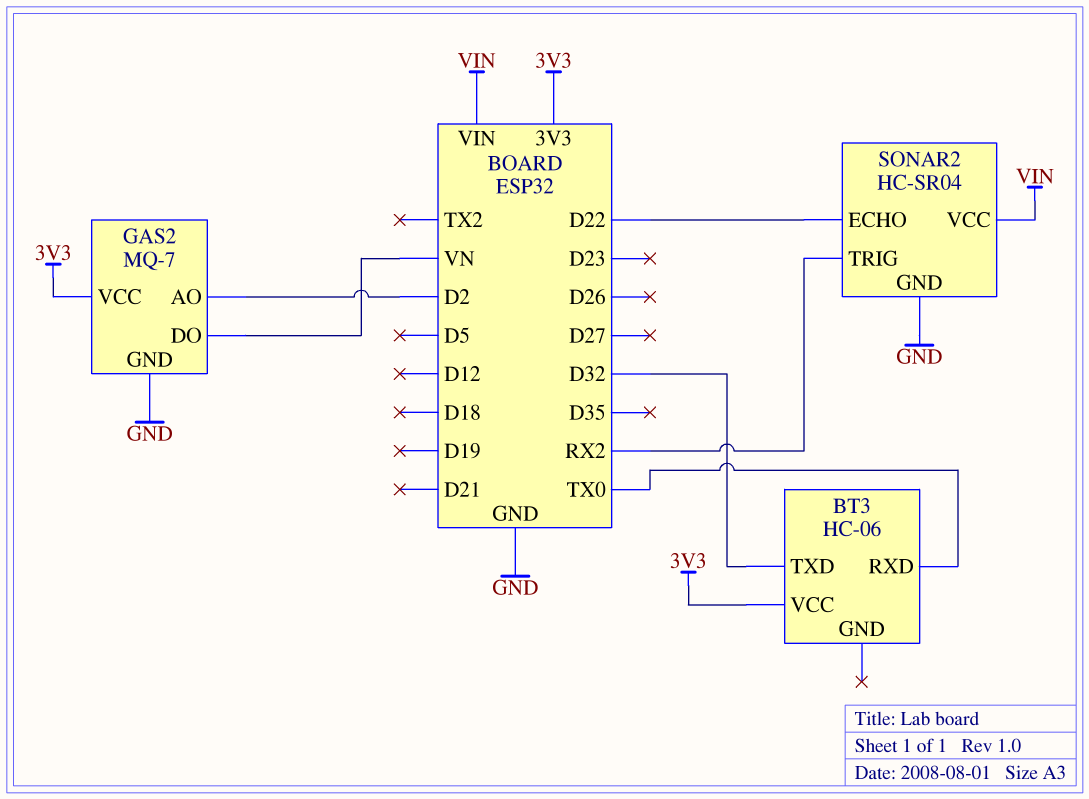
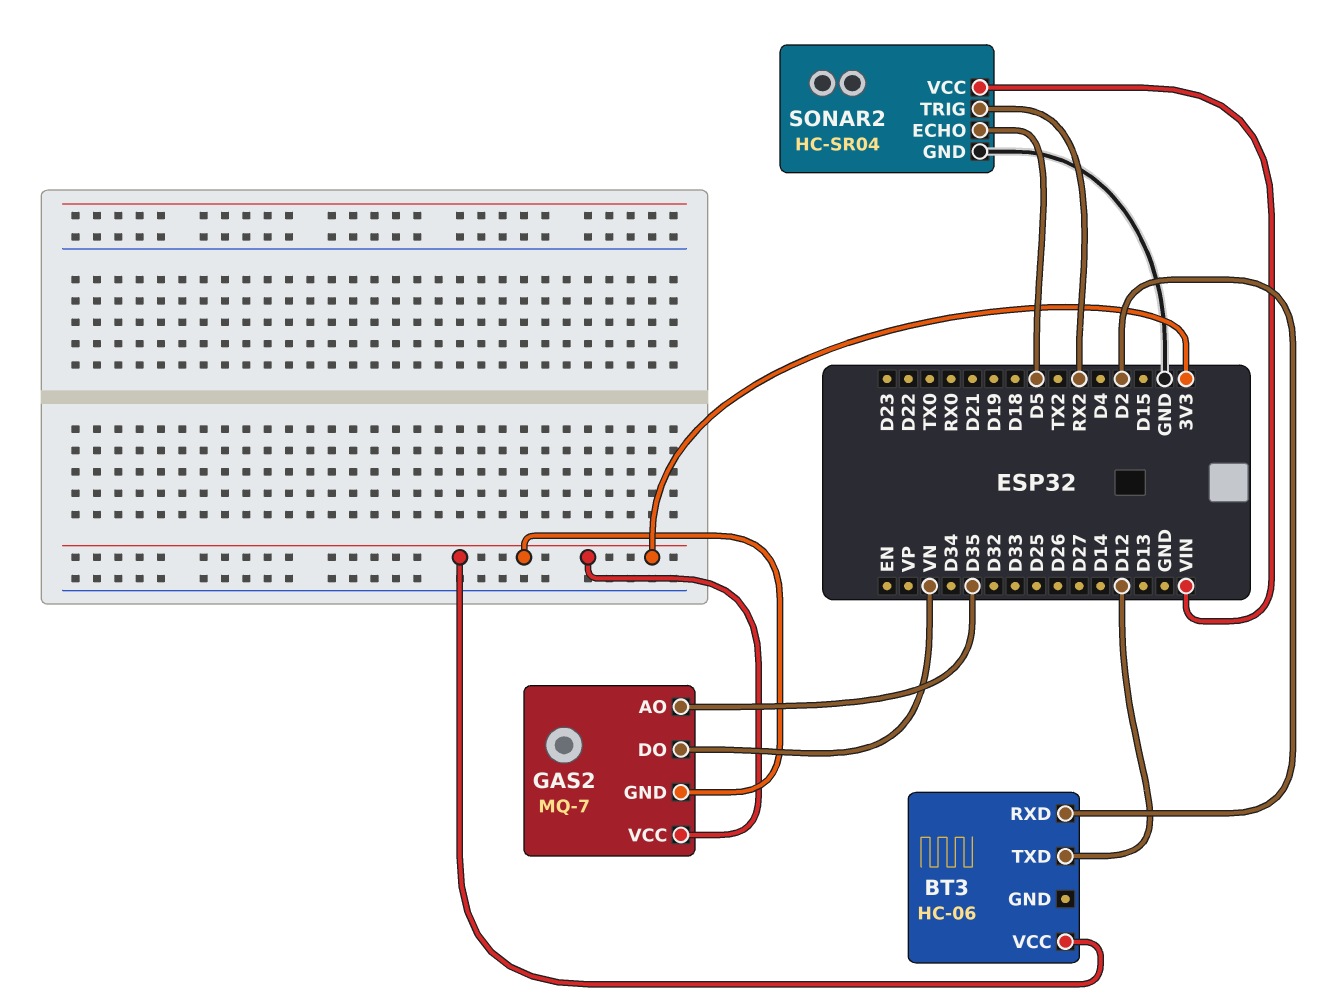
BT3 pin RXD: TX0 -> D2
BT3 pin TXD: D32 -> D12
GAS2 pin AO: D2 -> D35
GAS2 pin GND: GND -> 3V3
SONAR2 pin ECHO: D22 -> D5

